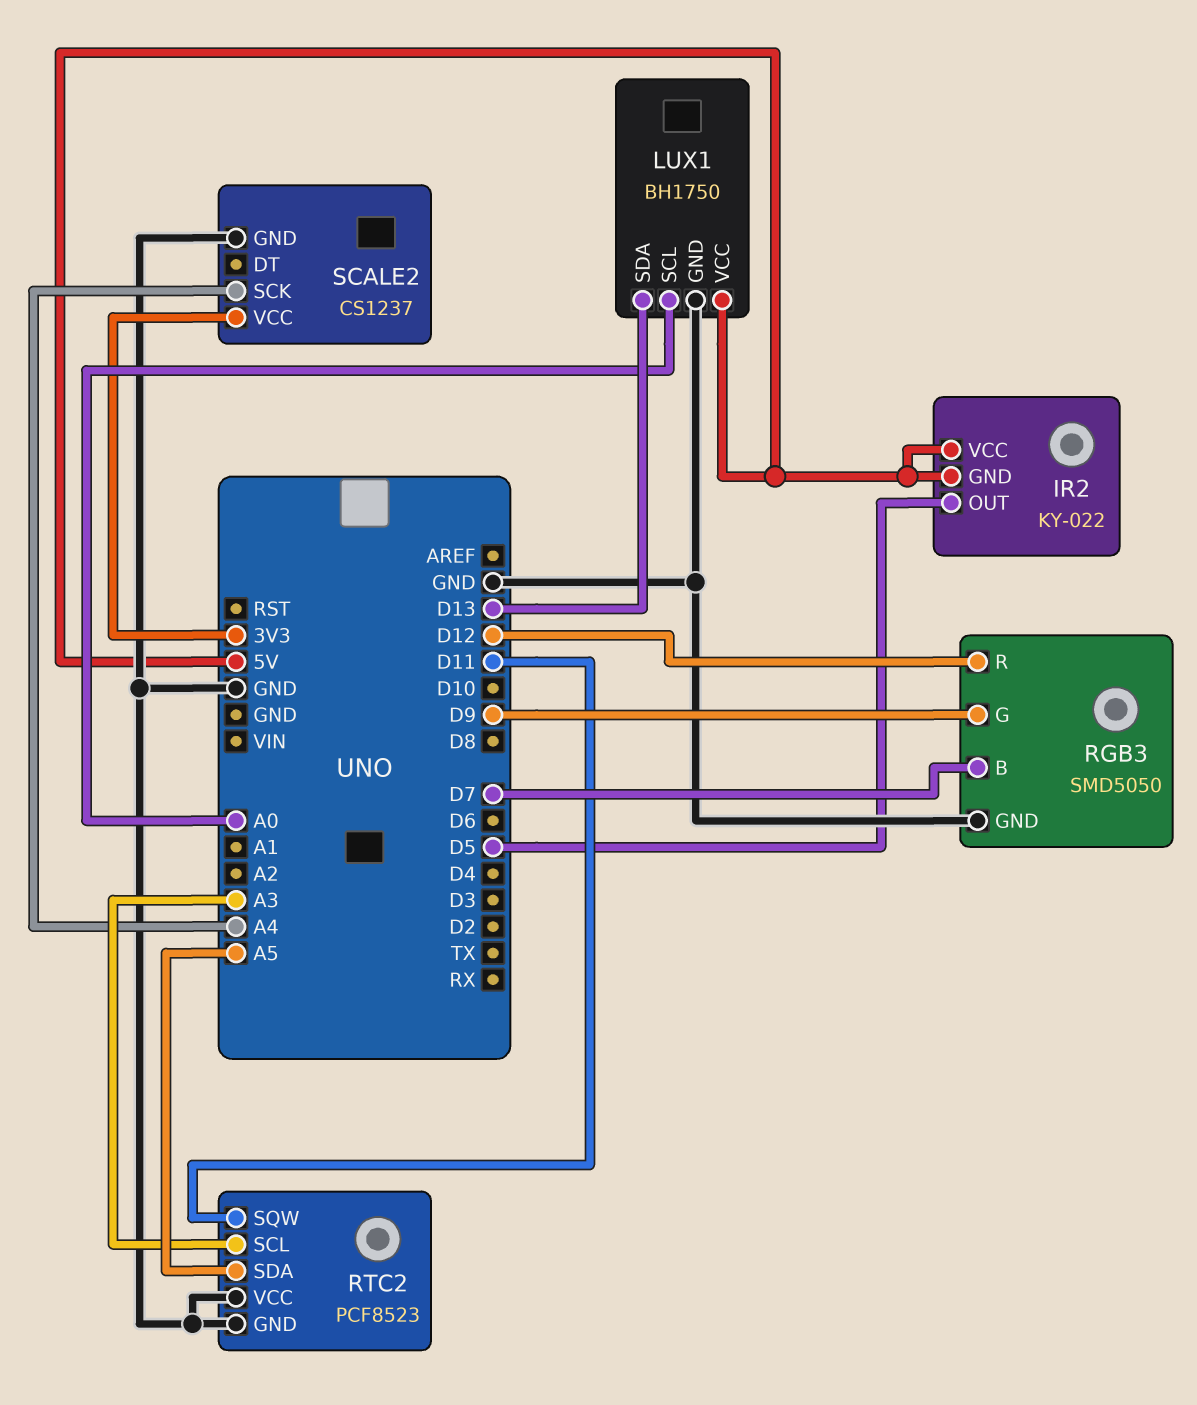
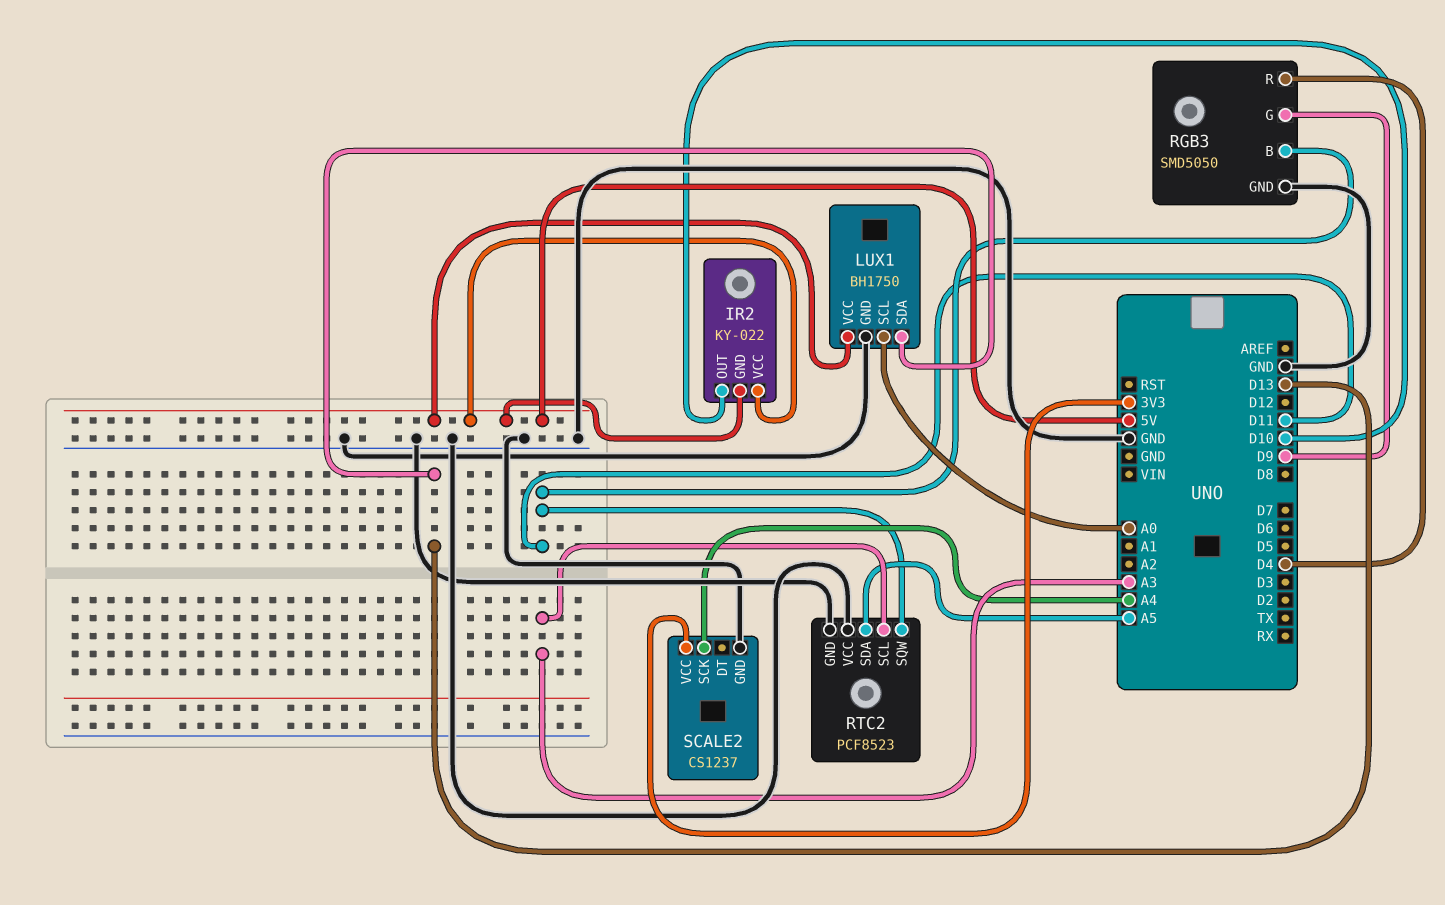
IR2 pin OUT: D5 -> D10
RGB3 pin B: D7 -> D11
RGB3 pin R: D12 -> D4

